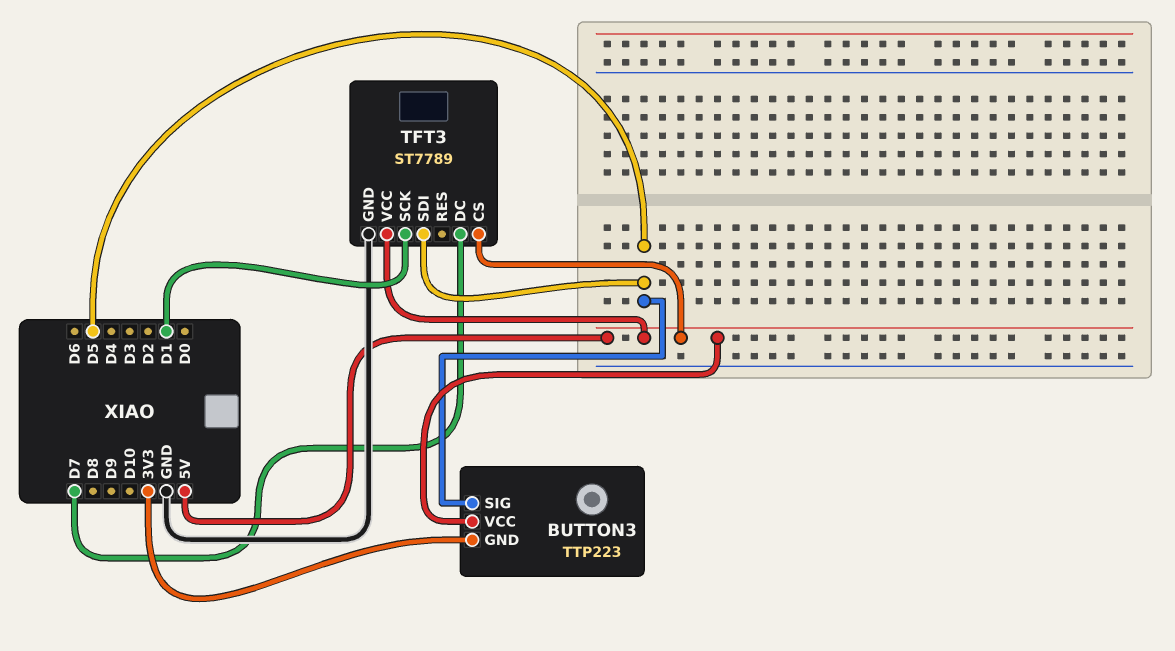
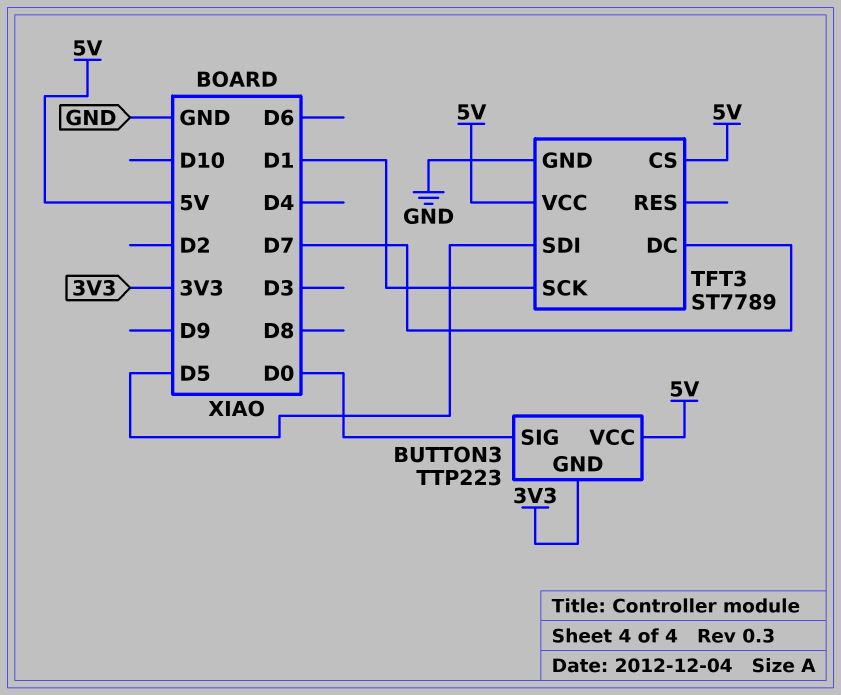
BUTTON3 pin SIG: D5 -> D0

